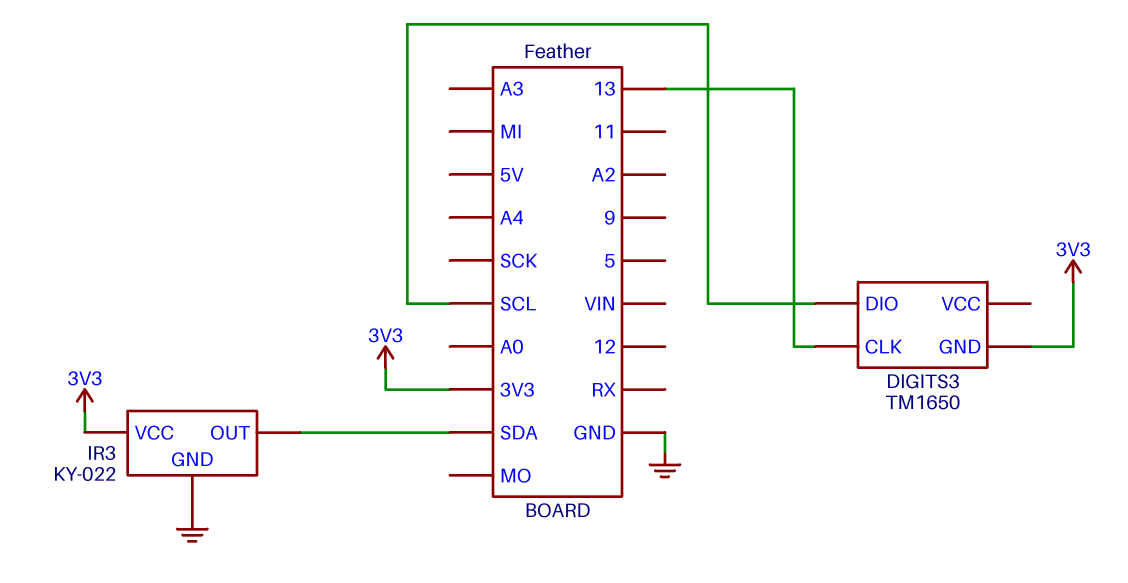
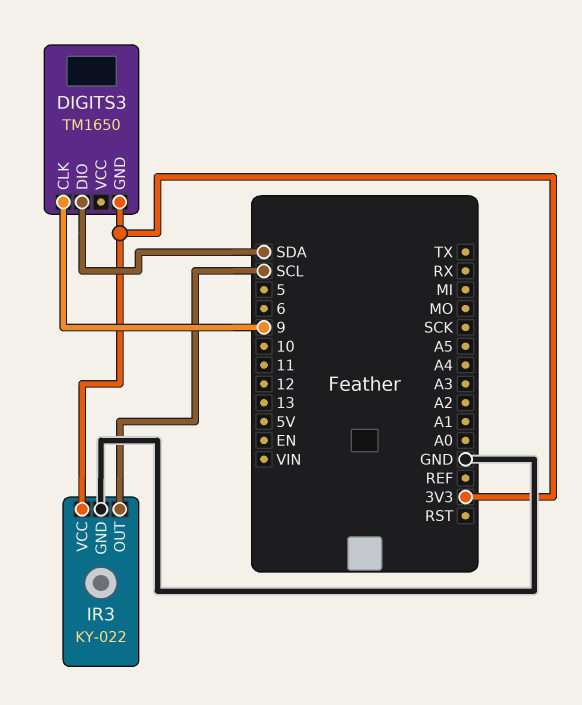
DIGITS3 pin CLK: 13 -> 9
DIGITS3 pin DIO: SCL -> SDA
IR3 pin OUT: SDA -> SCL

